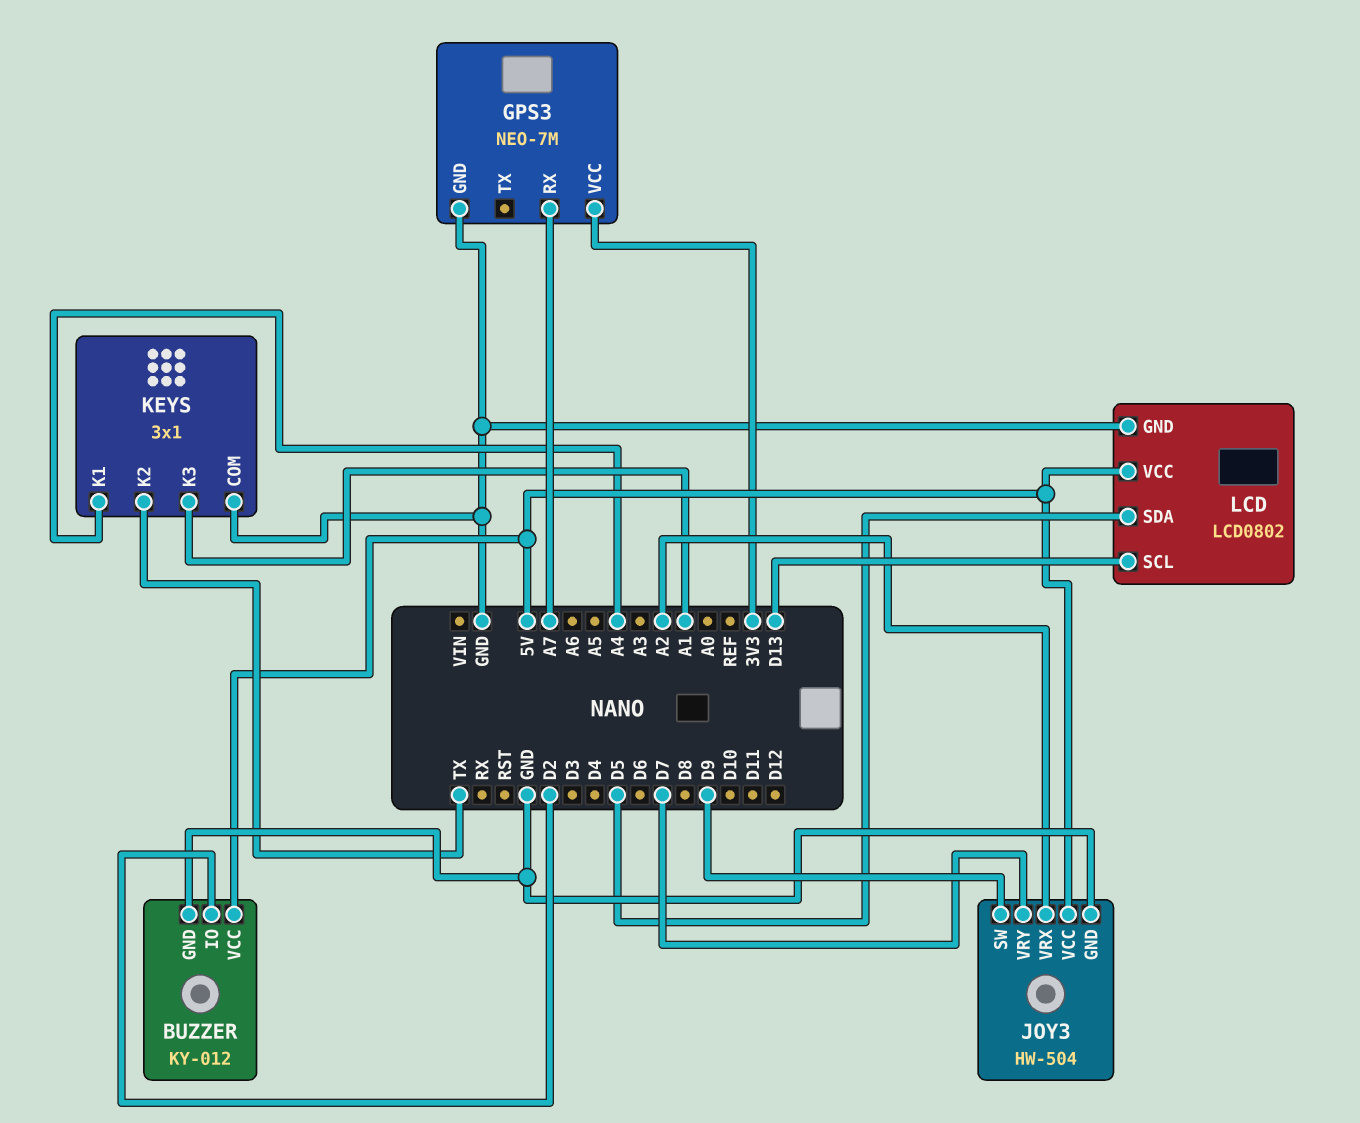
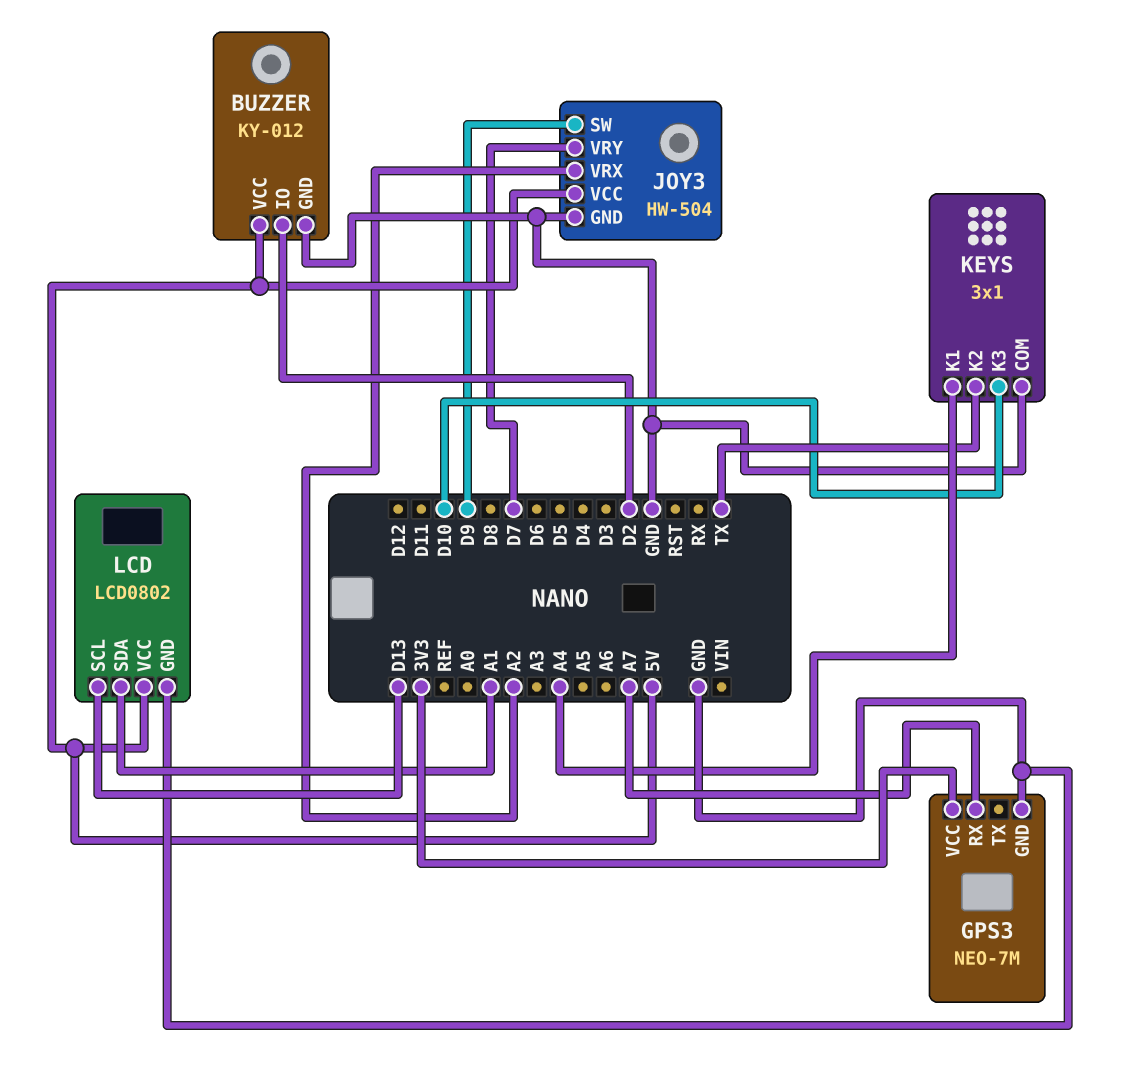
KEYS pin K3: A1 -> D10
LCD pin SDA: D5 -> A1

